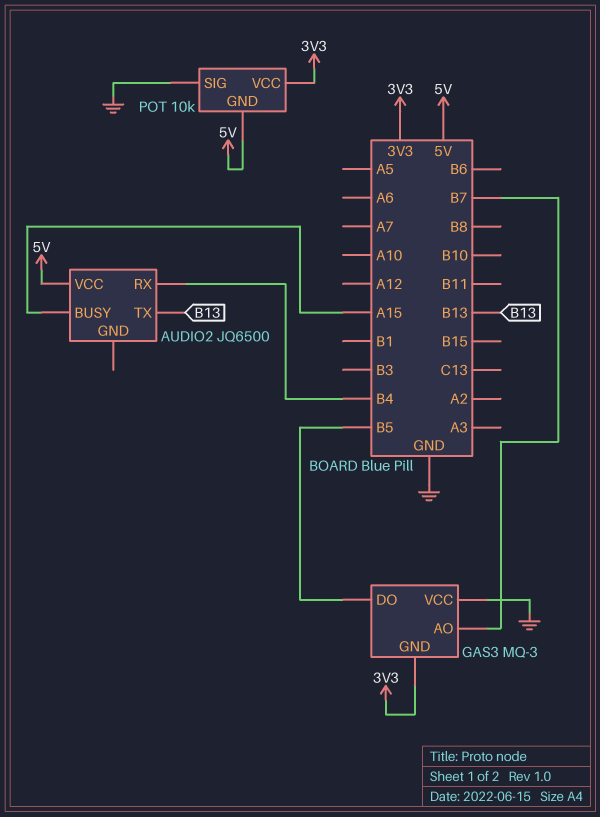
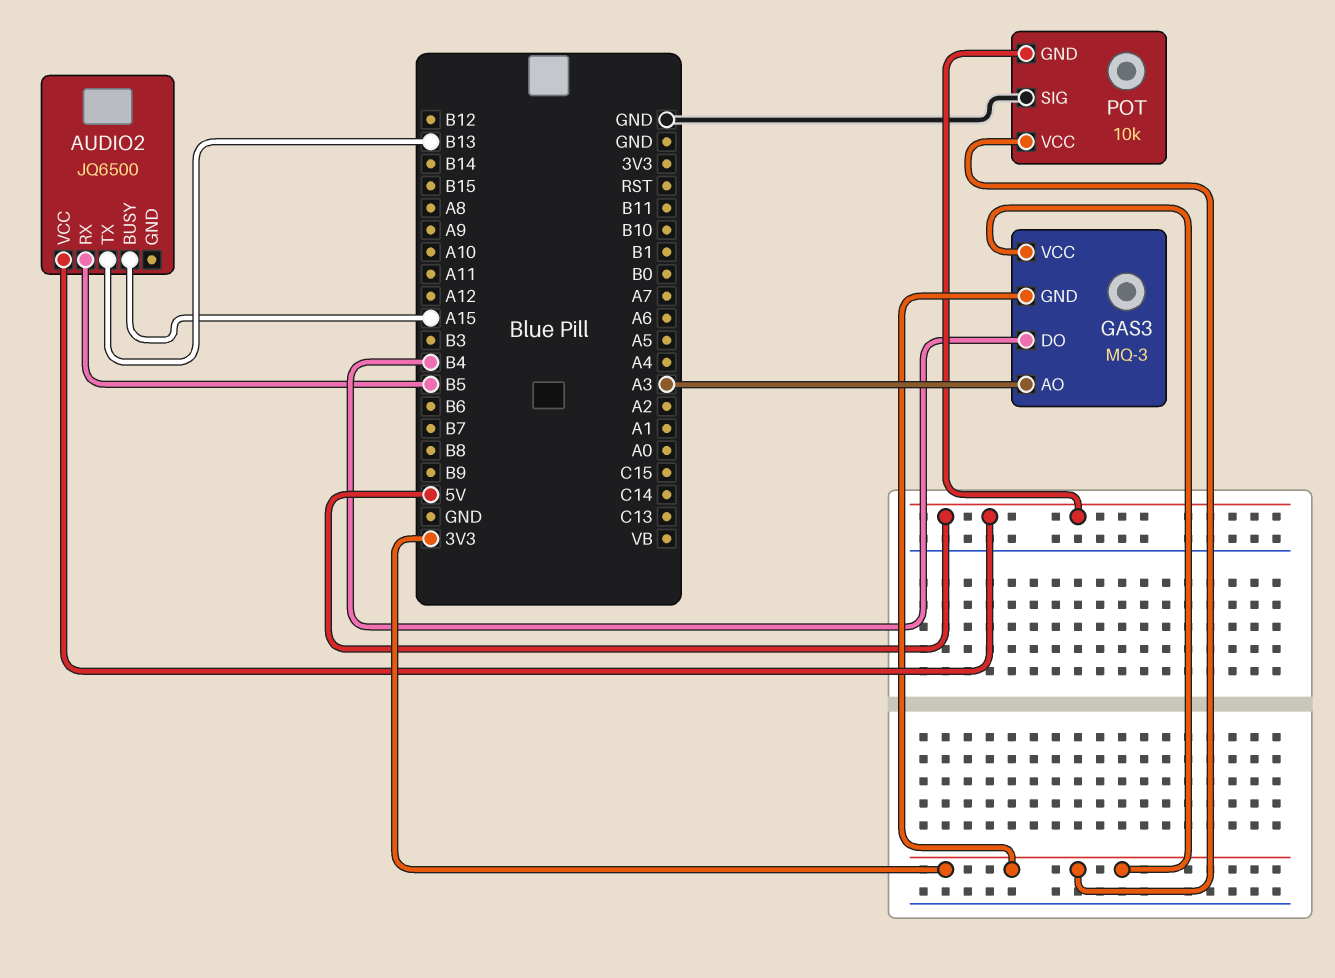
AUDIO2 pin RX: B4 -> B5
GAS3 pin AO: B7 -> A3
GAS3 pin DO: B5 -> B4
GAS3 pin VCC: GND -> 3V3

